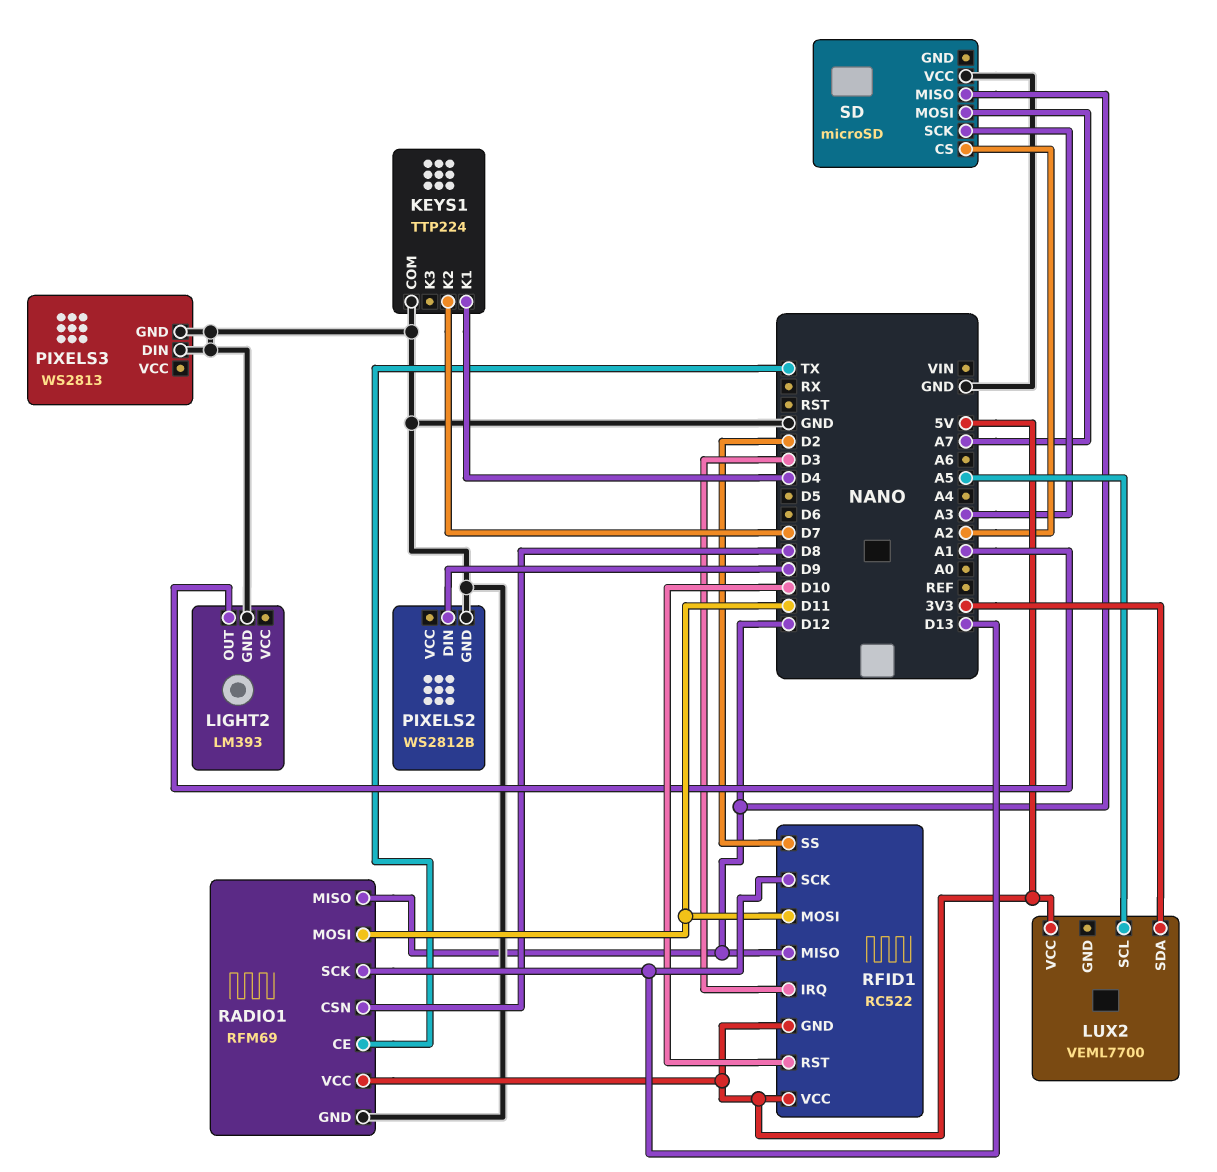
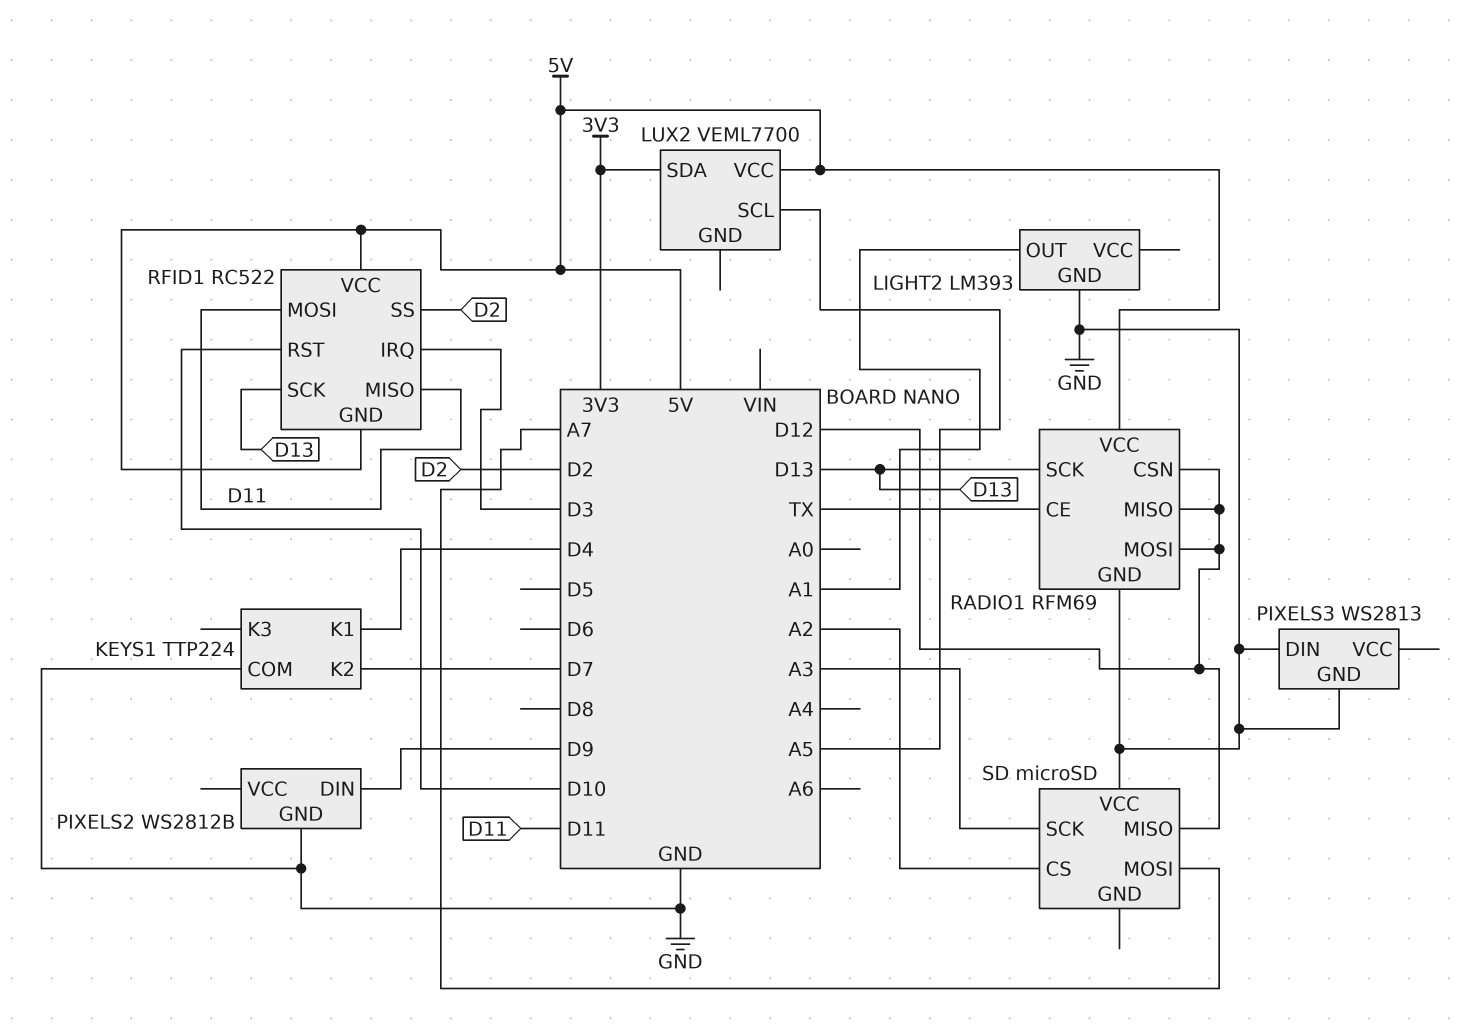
RADIO1 pin CSN: D8 -> D12
RADIO1 pin MOSI: D11 -> D12
RFID1 pin MISO: D12 -> D11

